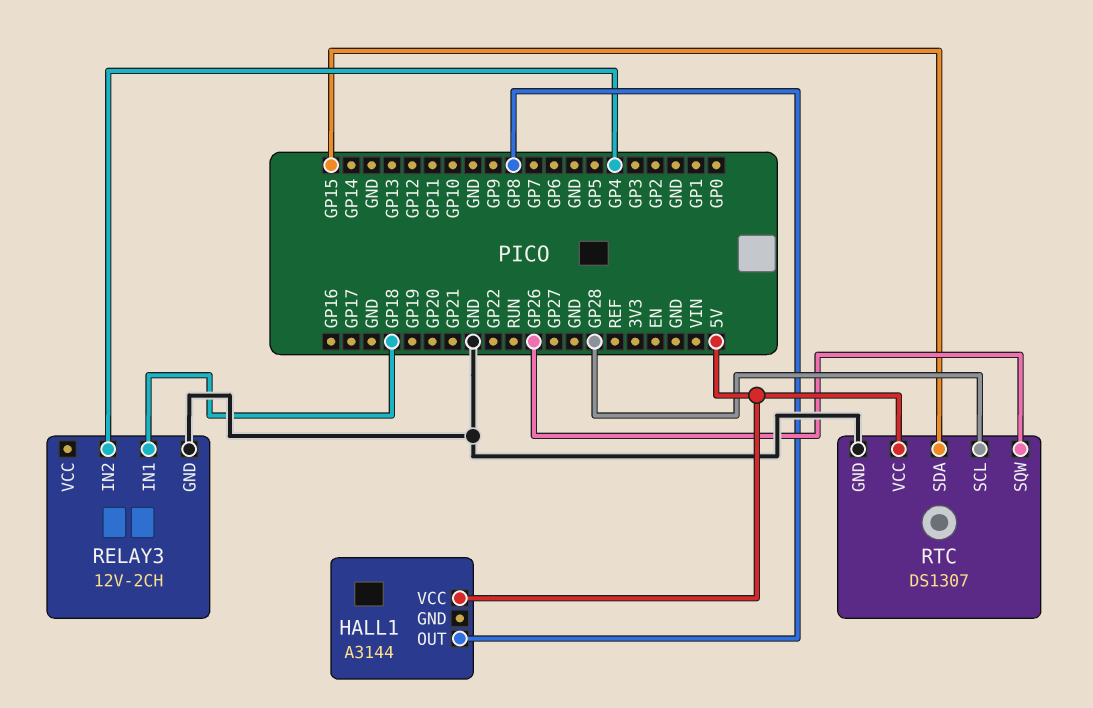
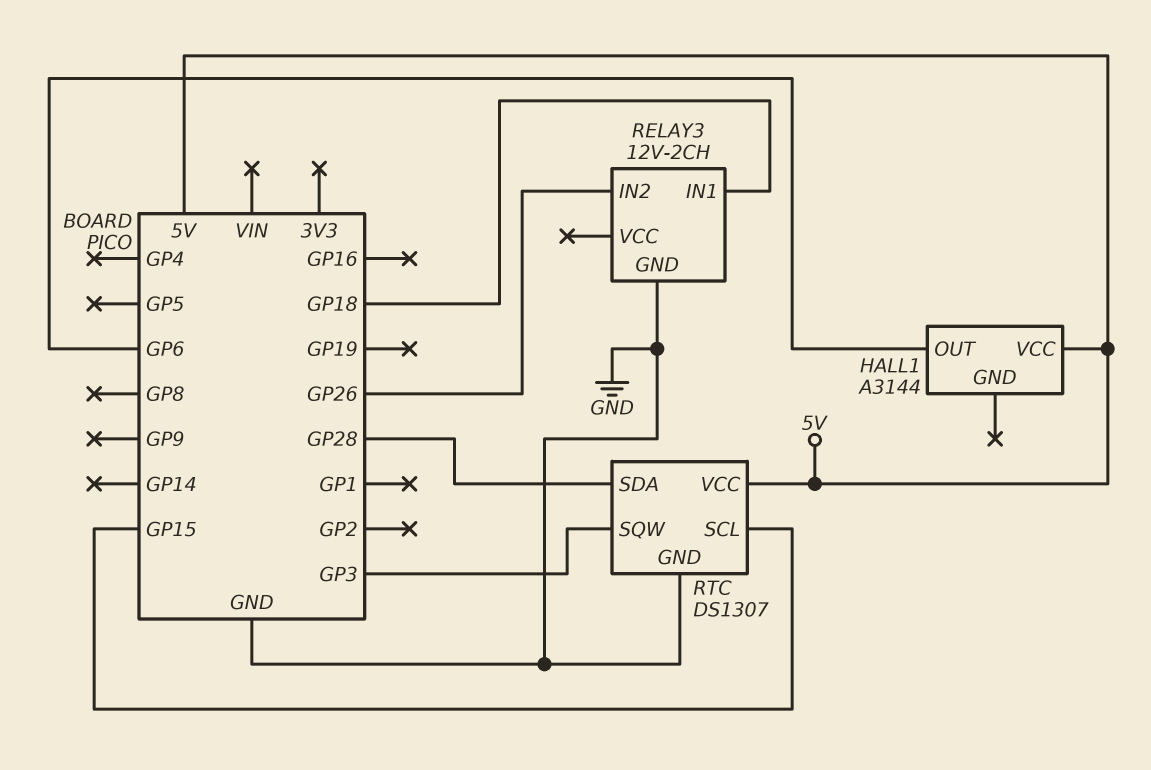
HALL1 pin OUT: GP8 -> GP6
RELAY3 pin IN2: GP4 -> GP26
RTC pin SCL: GP28 -> GP15
RTC pin SDA: GP15 -> GP28
RTC pin SQW: GP26 -> GP3

